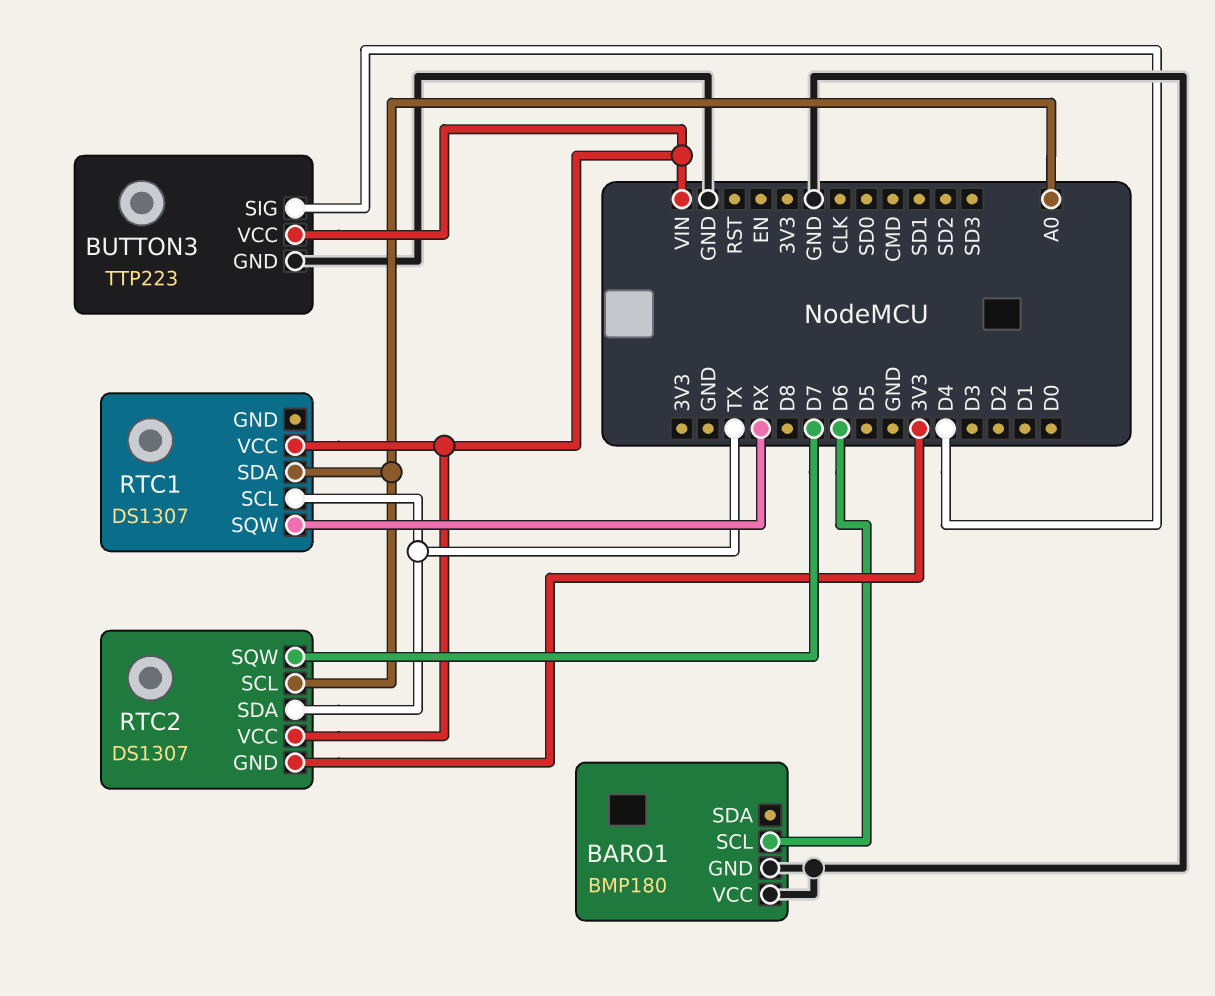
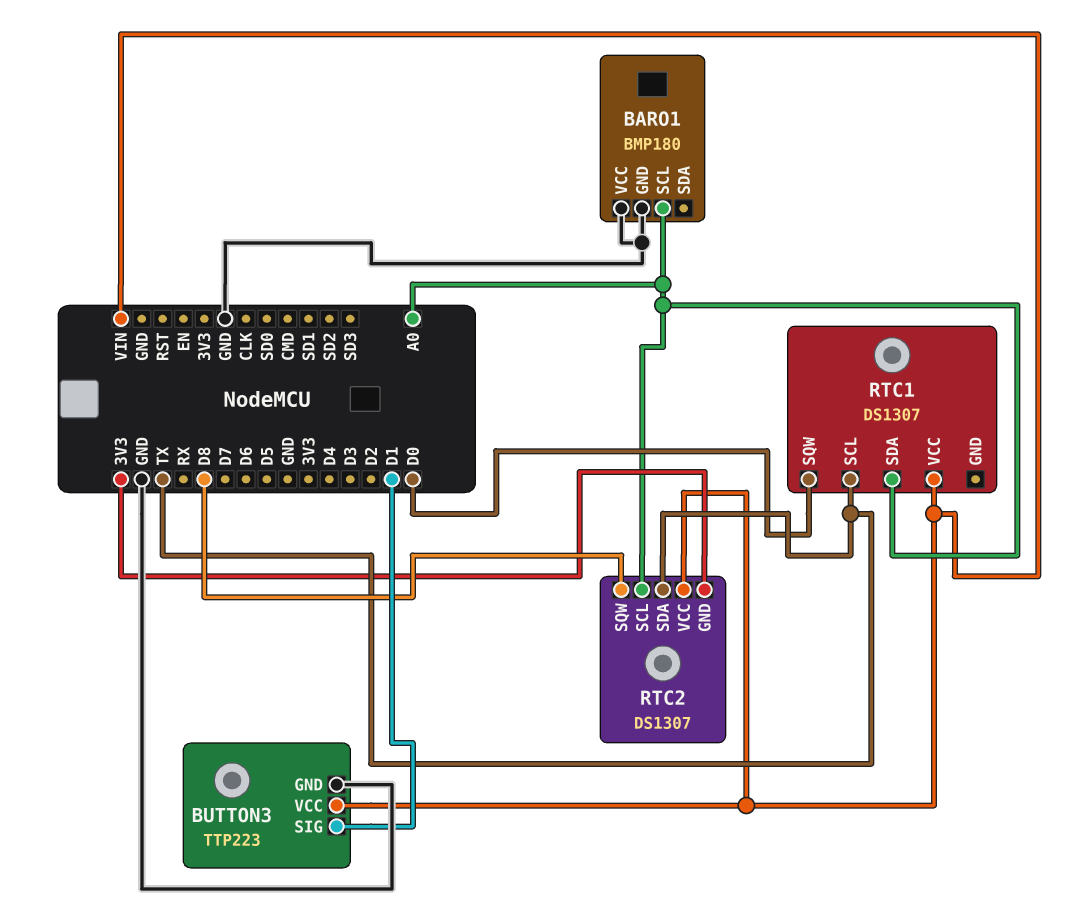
BARO1 pin SCL: D6 -> A0
BUTTON3 pin SIG: D4 -> D1
RTC1 pin SQW: RX -> D0
RTC2 pin SQW: D7 -> D8

